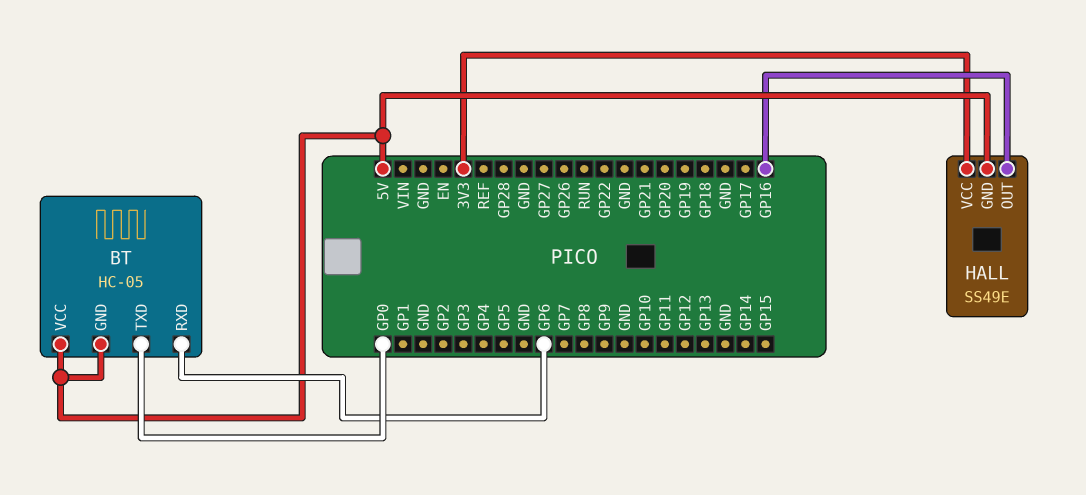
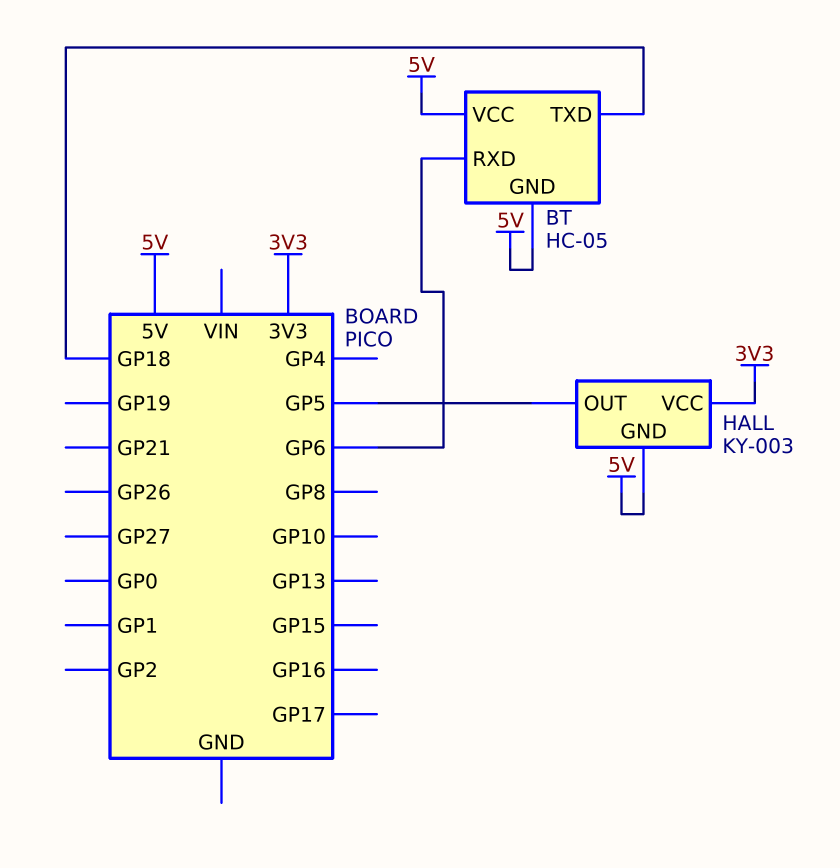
BT pin TXD: GP0 -> GP18
HALL: SS49E -> KY-003
HALL pin OUT: GP16 -> GP5

